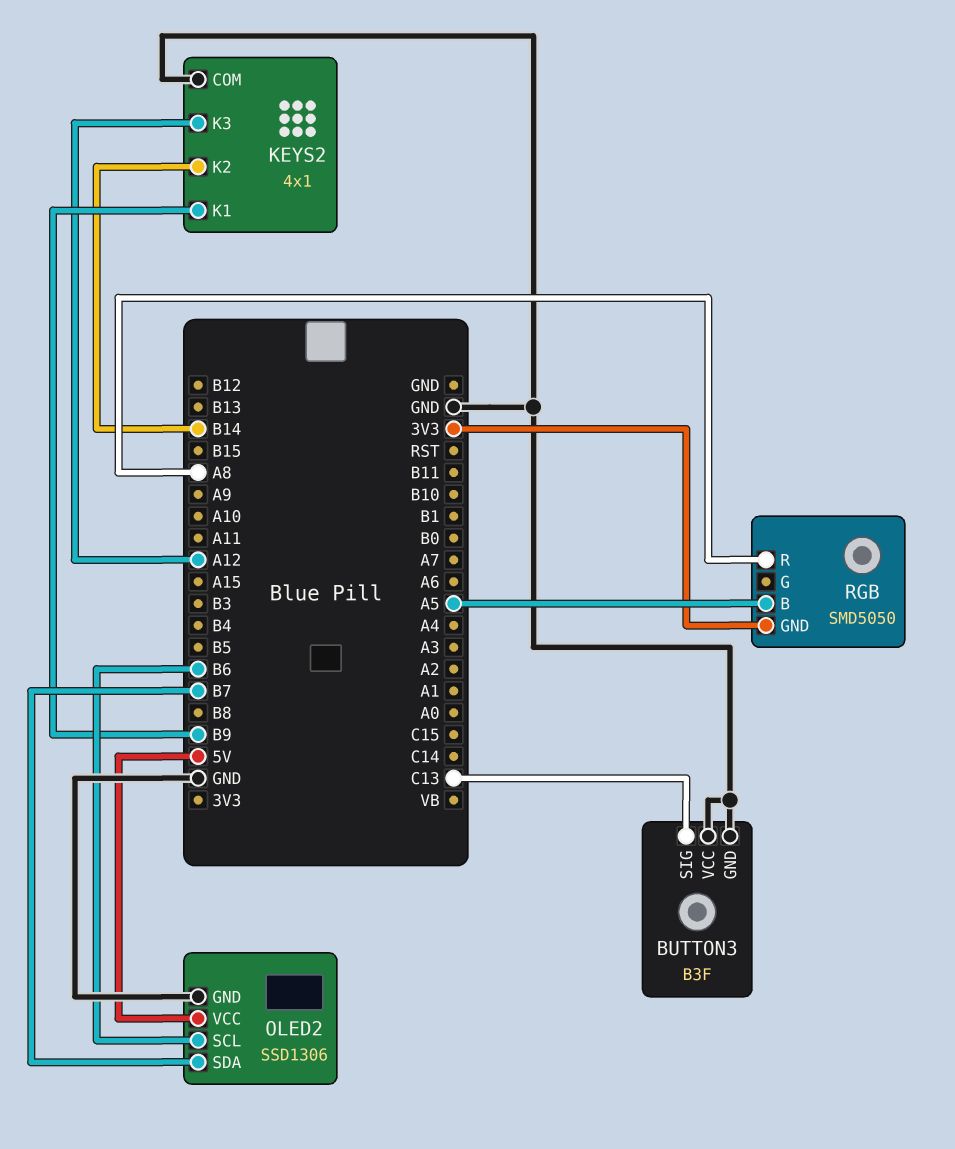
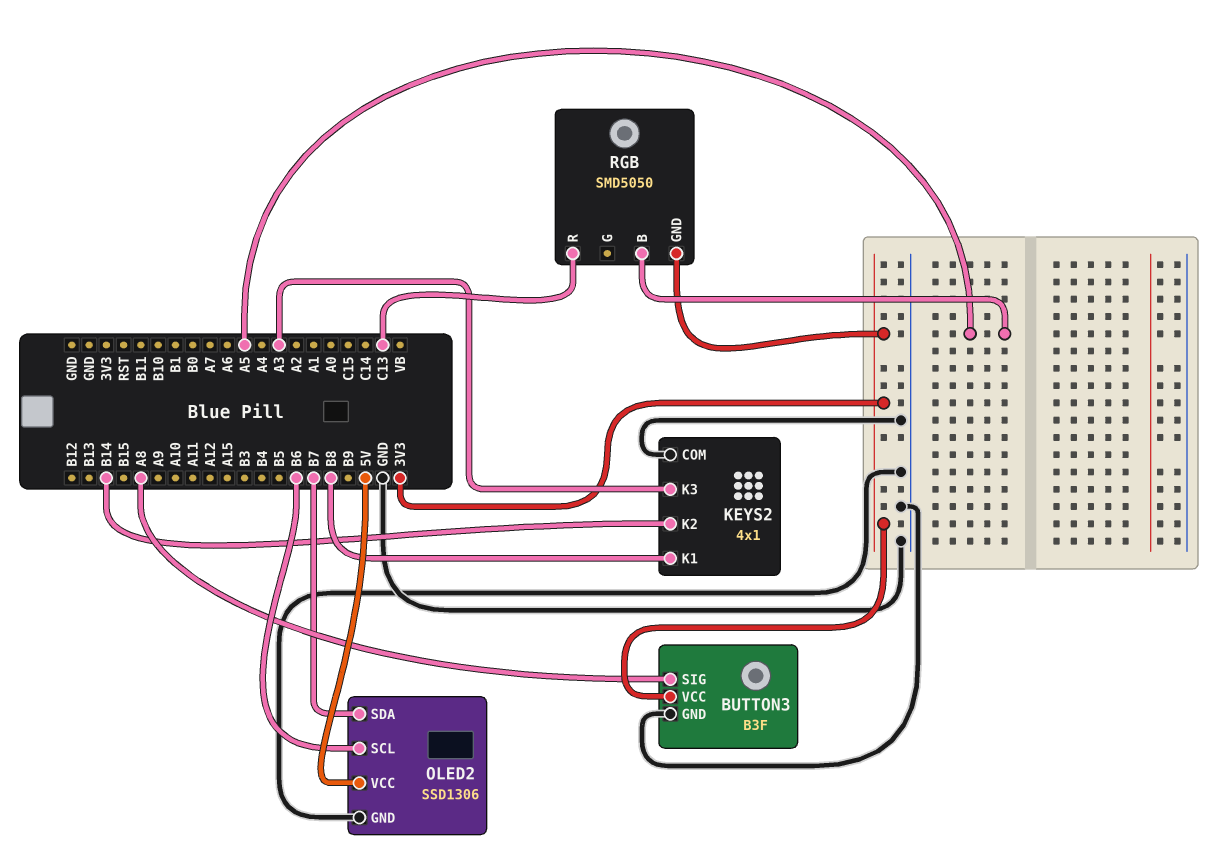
BUTTON3 pin SIG: C13 -> A8
BUTTON3 pin VCC: GND -> 3V3
KEYS2 pin K1: B9 -> B8
KEYS2 pin K3: A12 -> A3
RGB pin R: A8 -> C13

